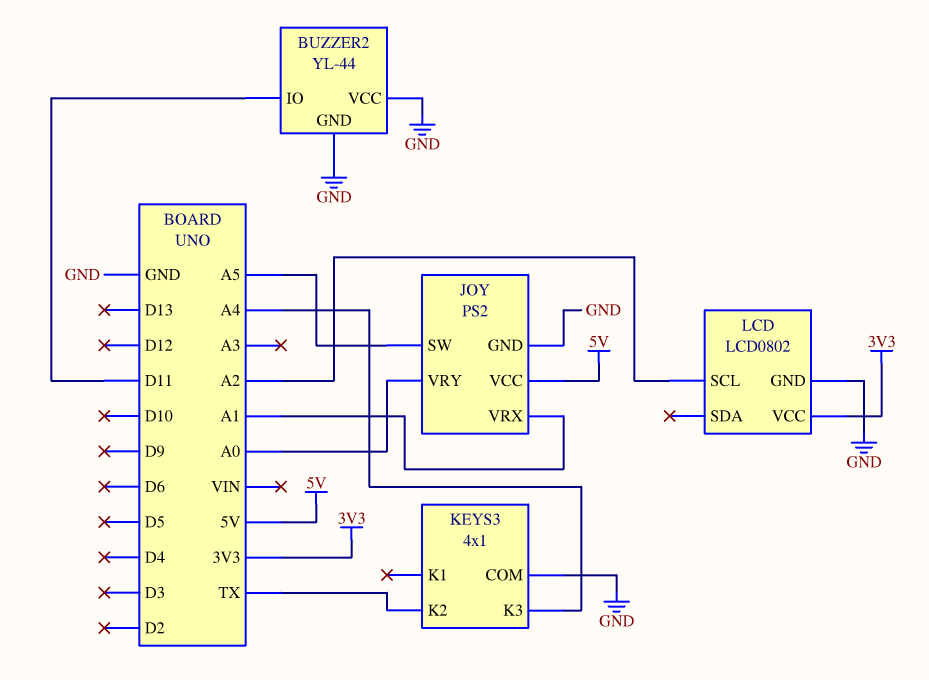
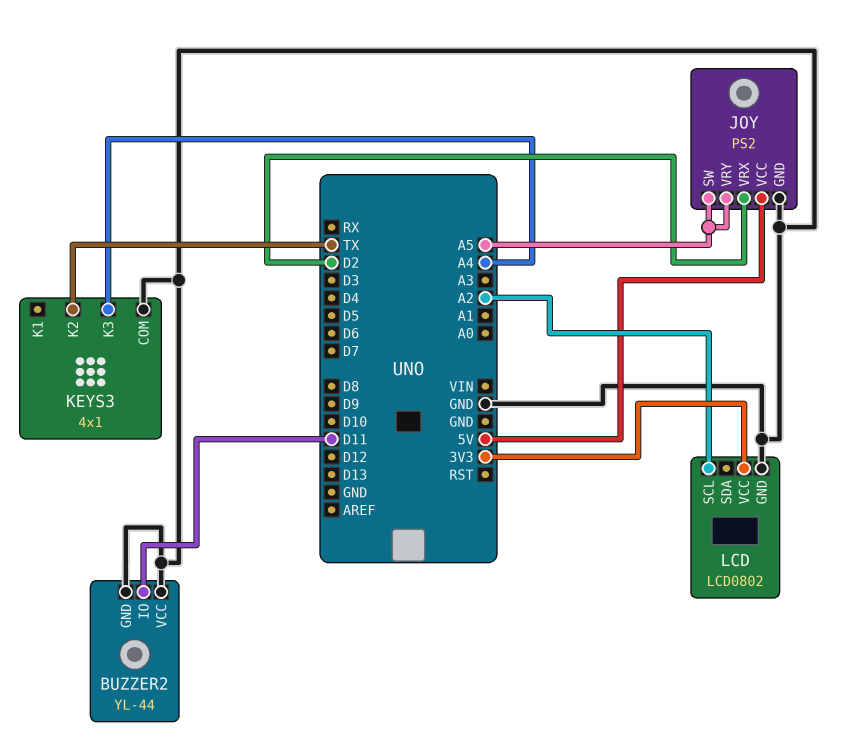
JOY pin VRX: A1 -> D2
JOY pin VRY: A0 -> A5

